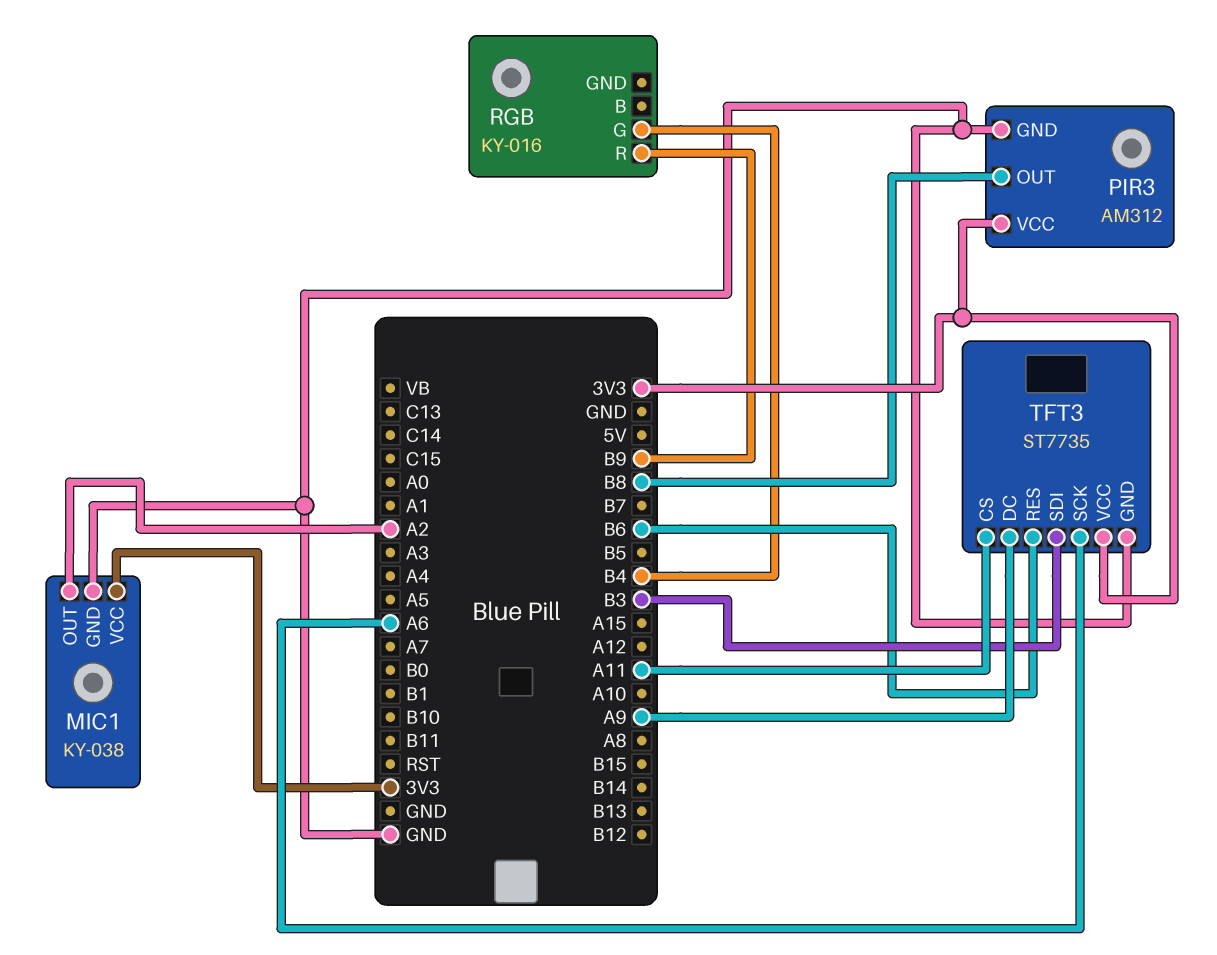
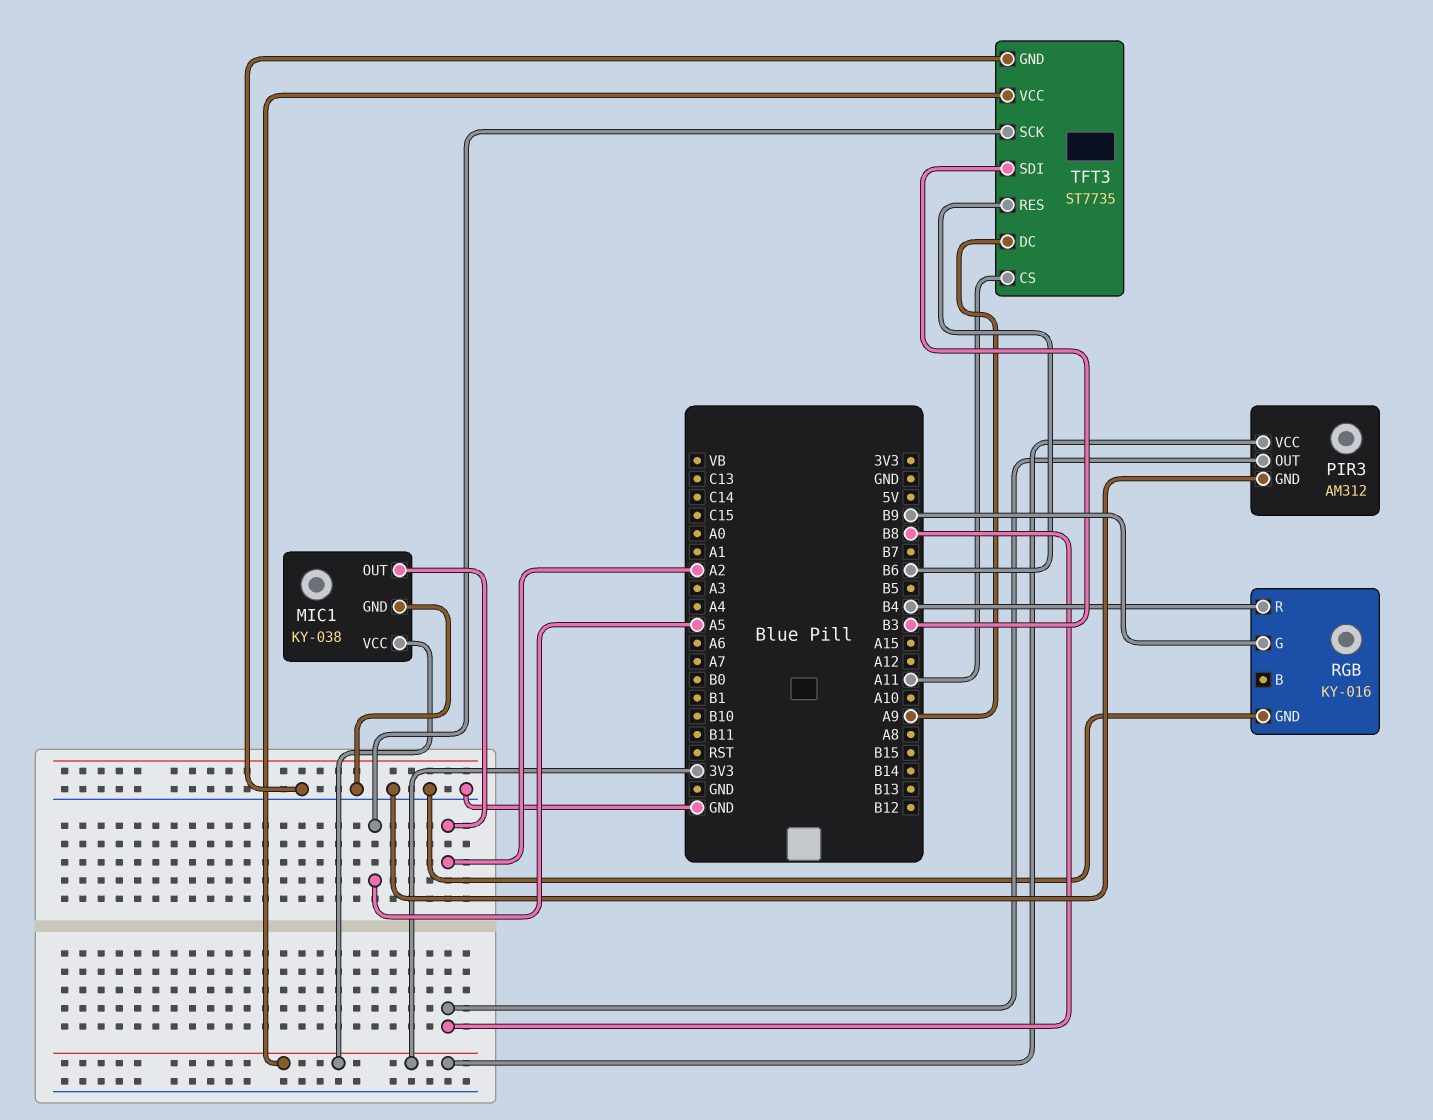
RGB pin G: B4 -> B9
RGB pin GND: none -> GND
RGB pin R: B9 -> B4
TFT3 pin SCK: A6 -> A5

